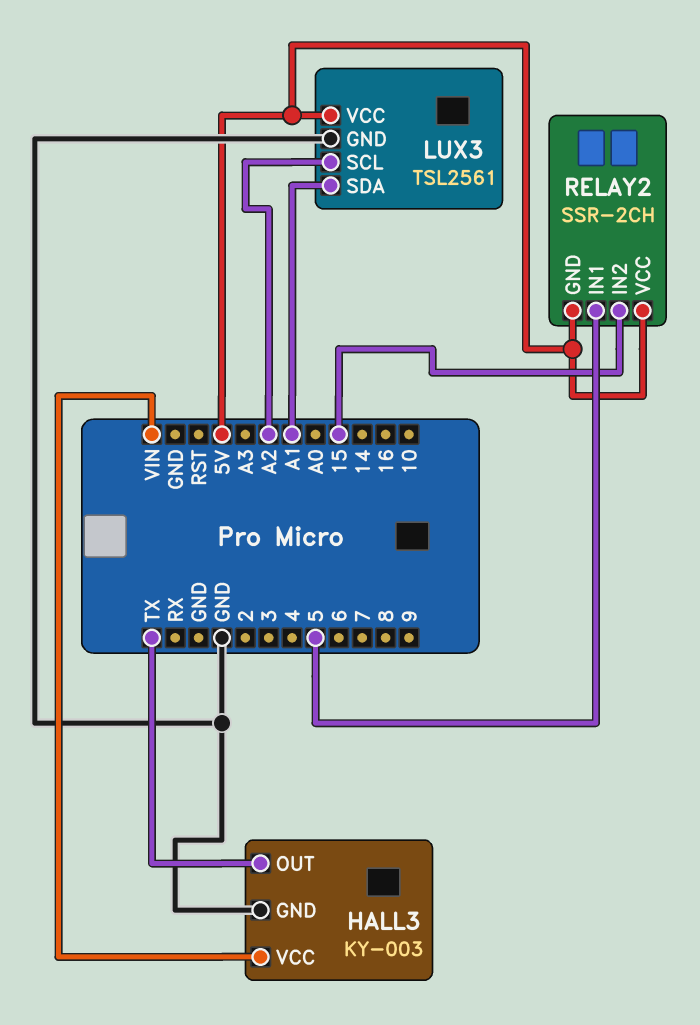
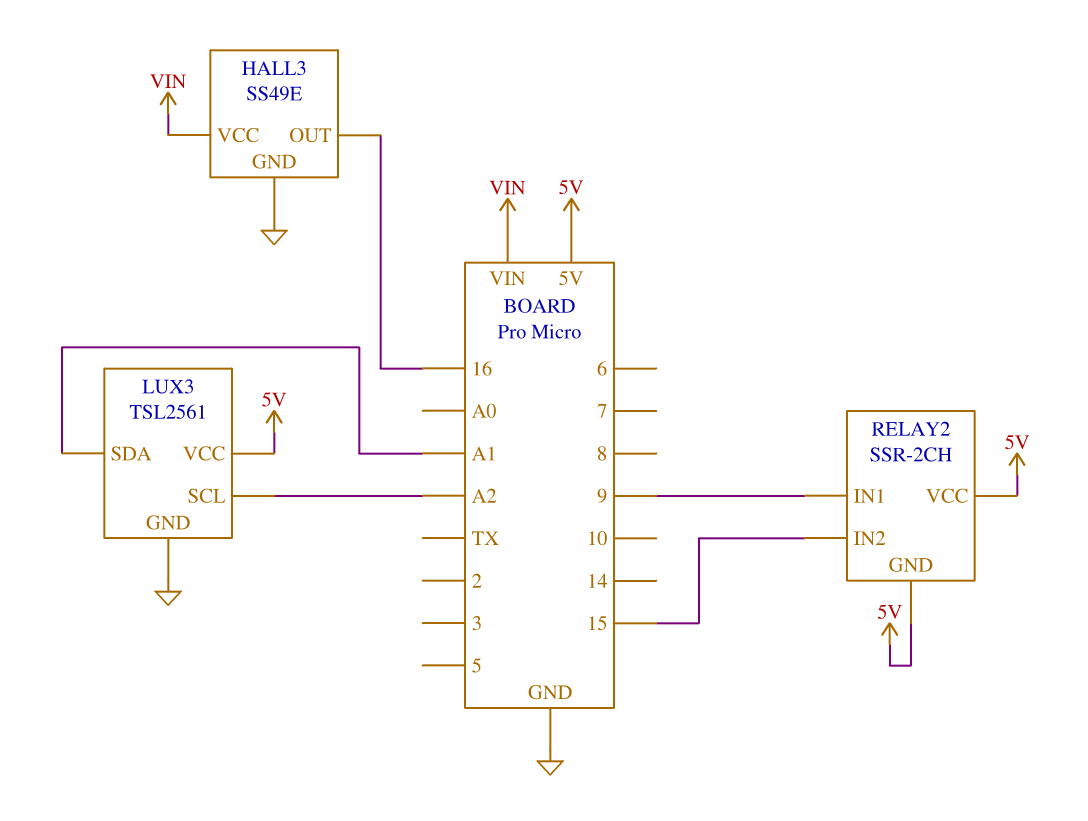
HALL3: KY-003 -> SS49E
HALL3 pin OUT: TX -> 16
RELAY2 pin IN1: 5 -> 9

